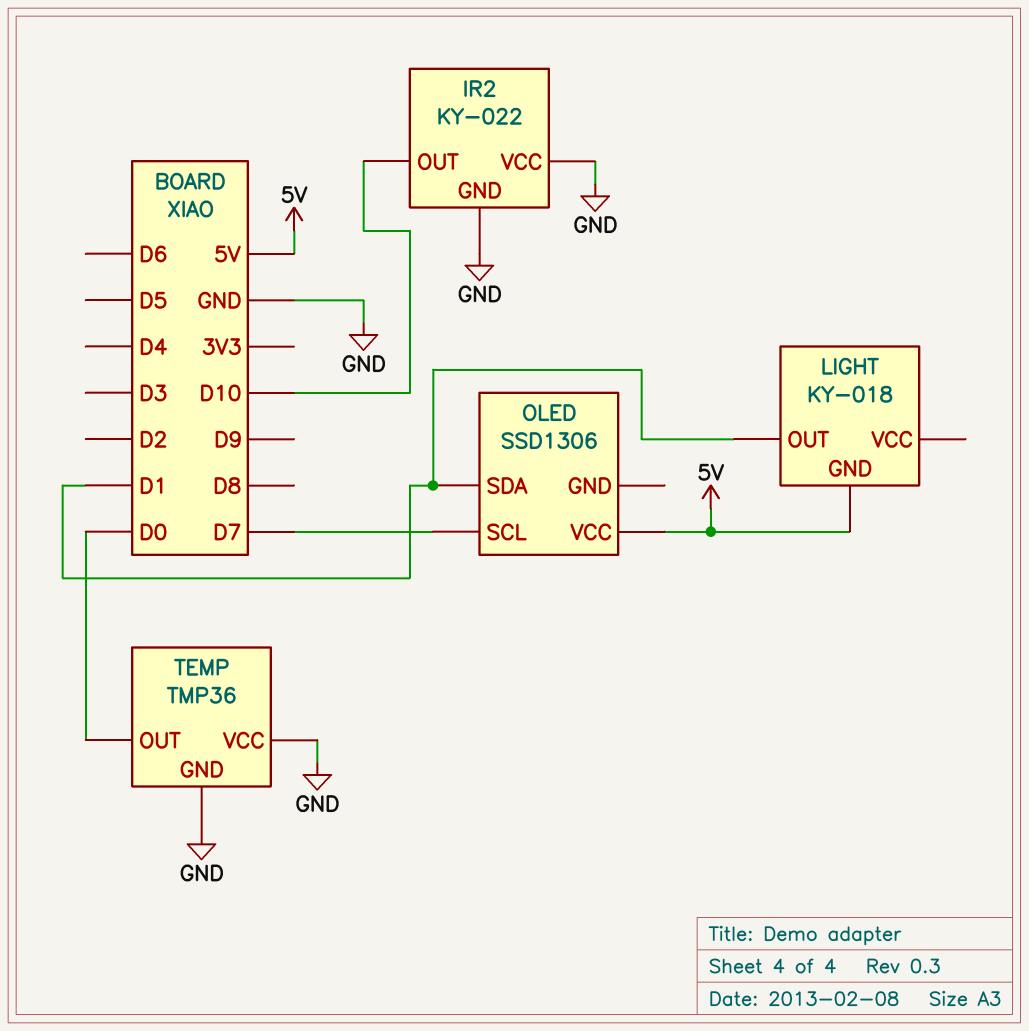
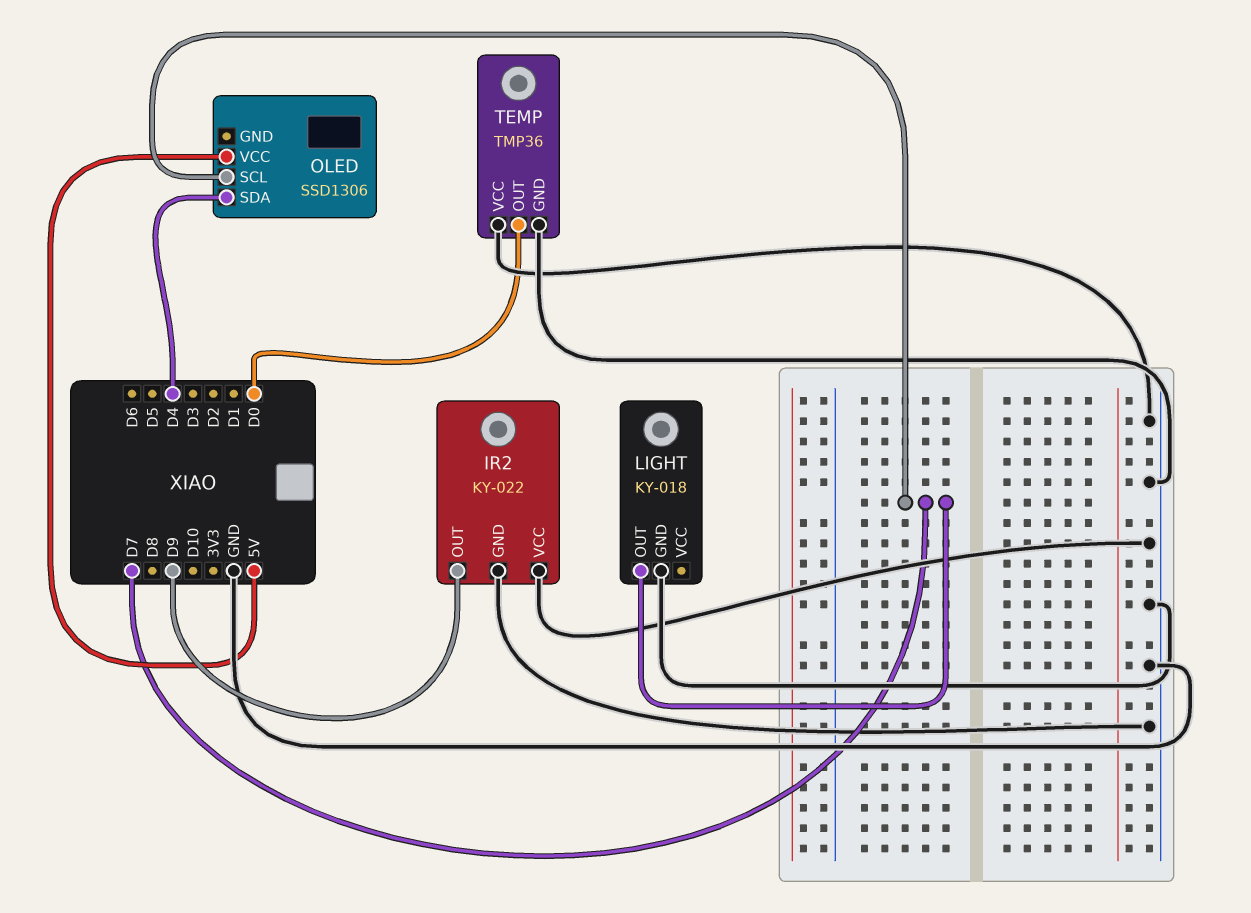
IR2 pin OUT: D10 -> D9
LIGHT pin GND: 5V -> GND
LIGHT pin OUT: D1 -> D7
OLED pin SDA: D1 -> D4

